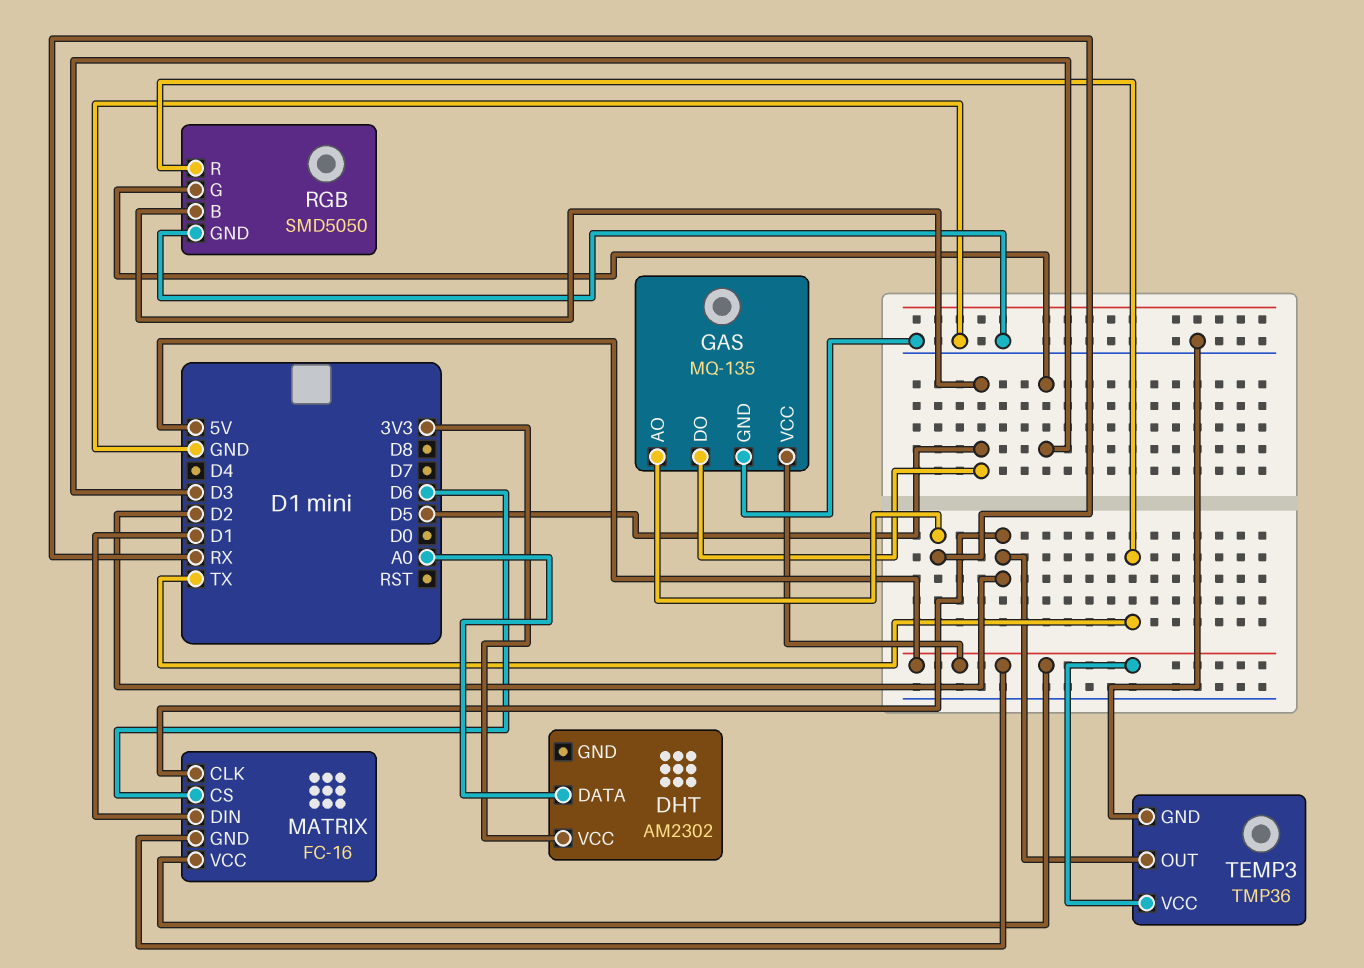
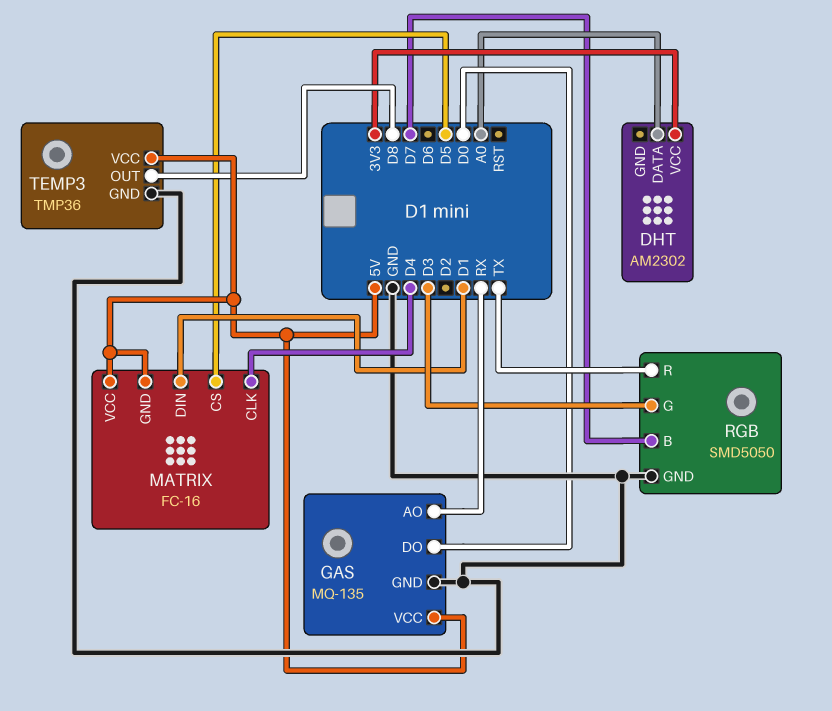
GAS pin DO: D5 -> D0
MATRIX pin CLK: D2 -> D4
MATRIX pin CS: D6 -> D5
RGB pin B: D5 -> D7
TEMP3 pin OUT: D2 -> D8

